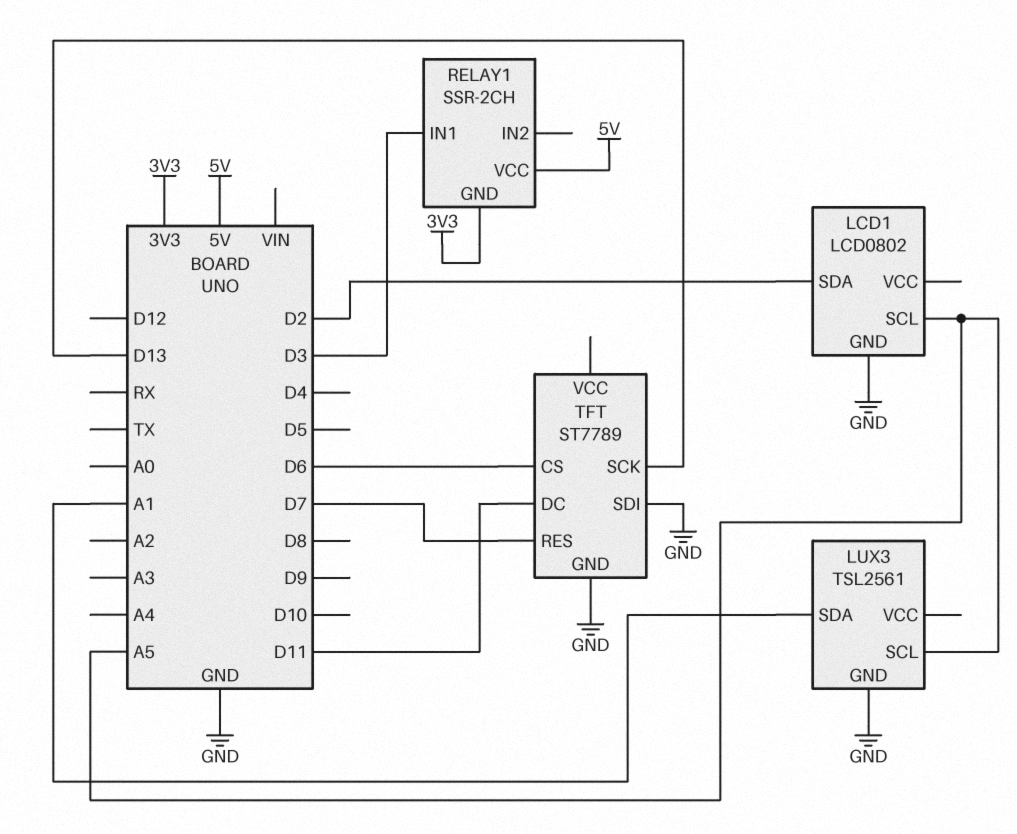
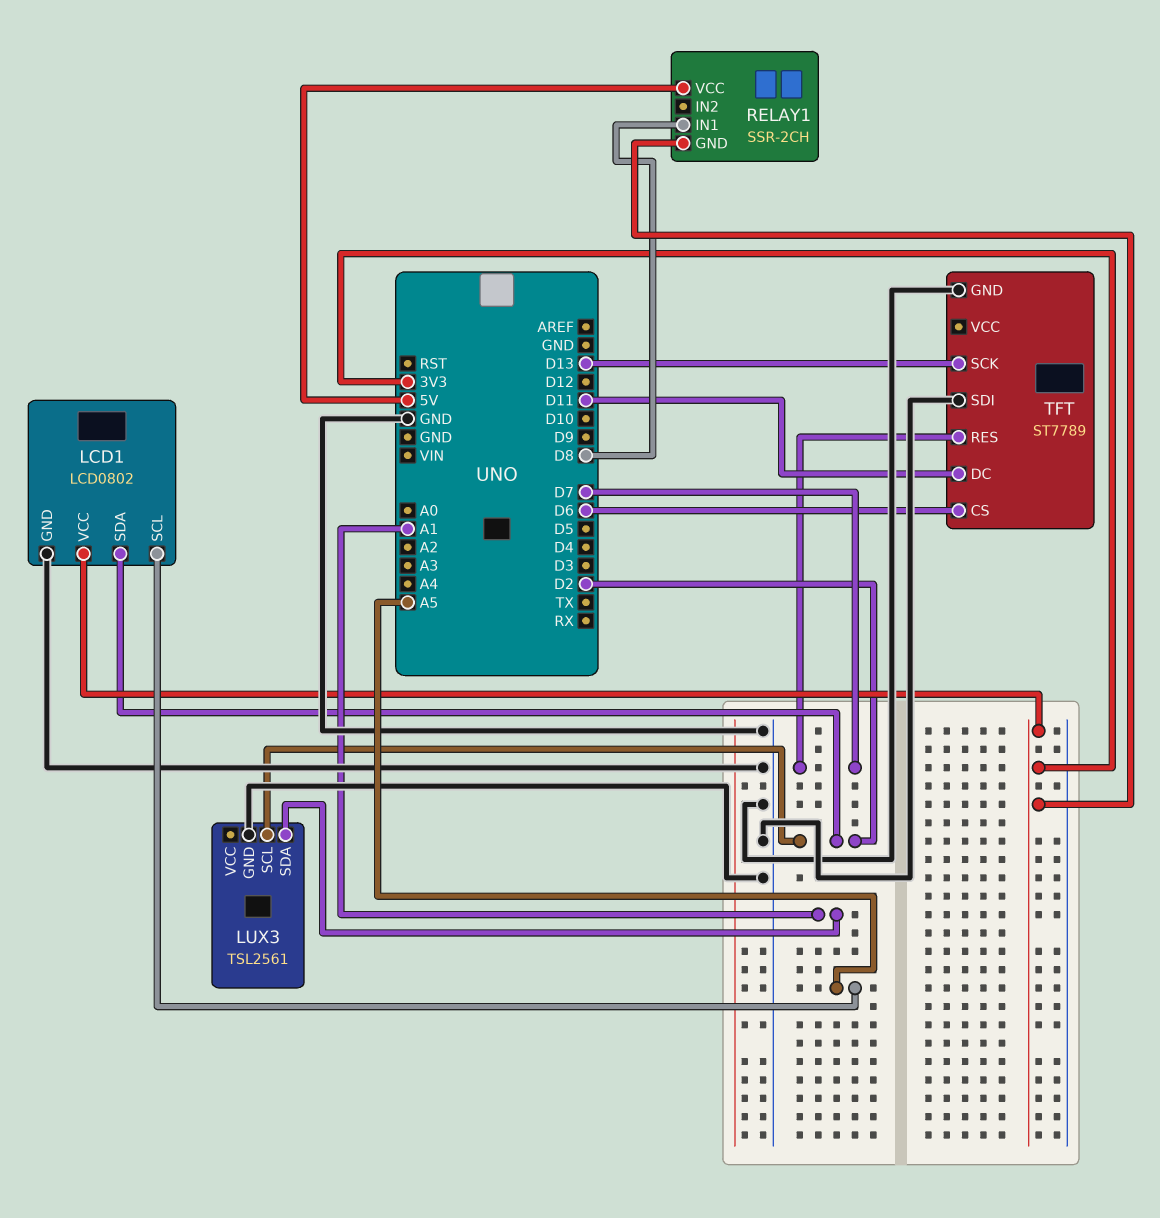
LCD1 pin VCC: none -> 3V3
LUX3 pin SCL: A5 -> D2
RELAY1 pin IN1: D3 -> D8

